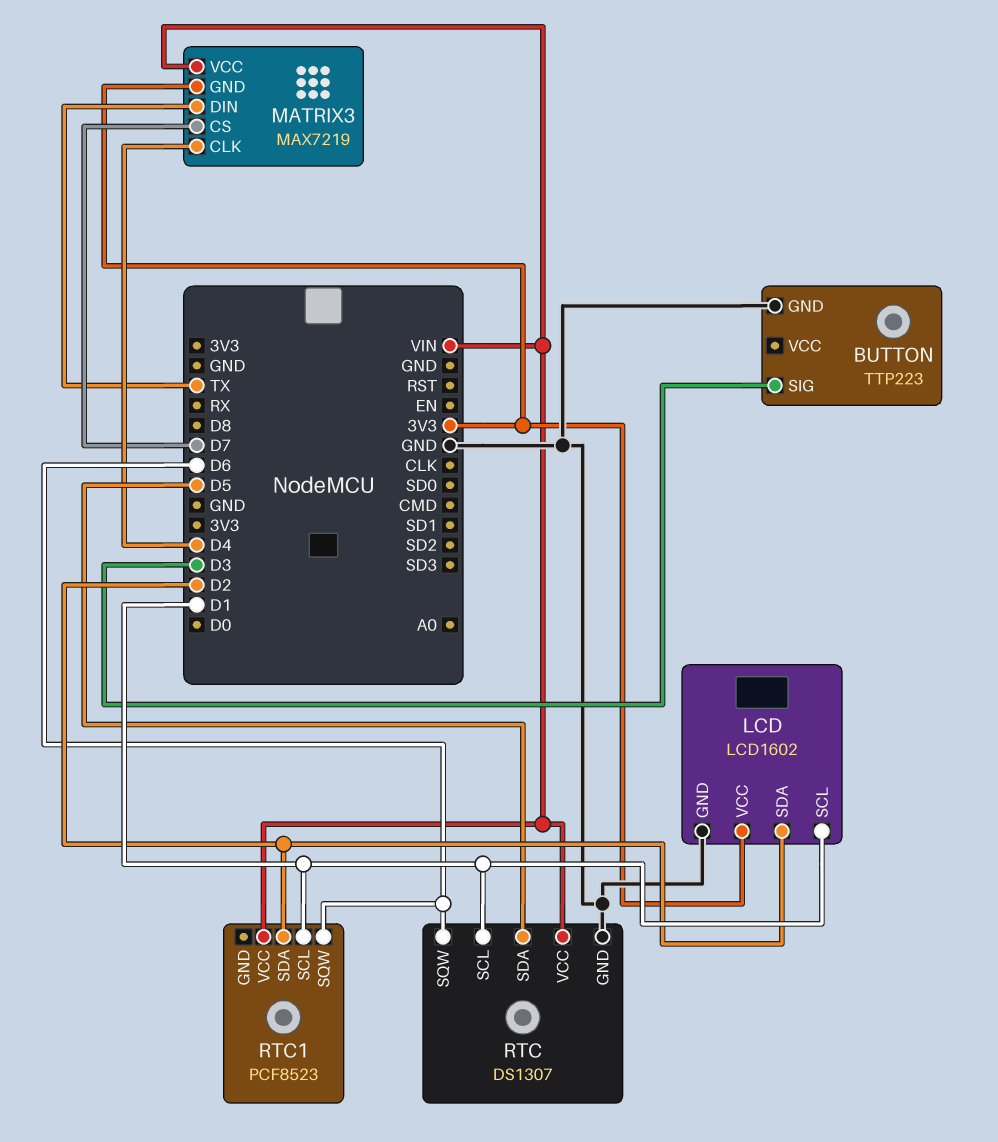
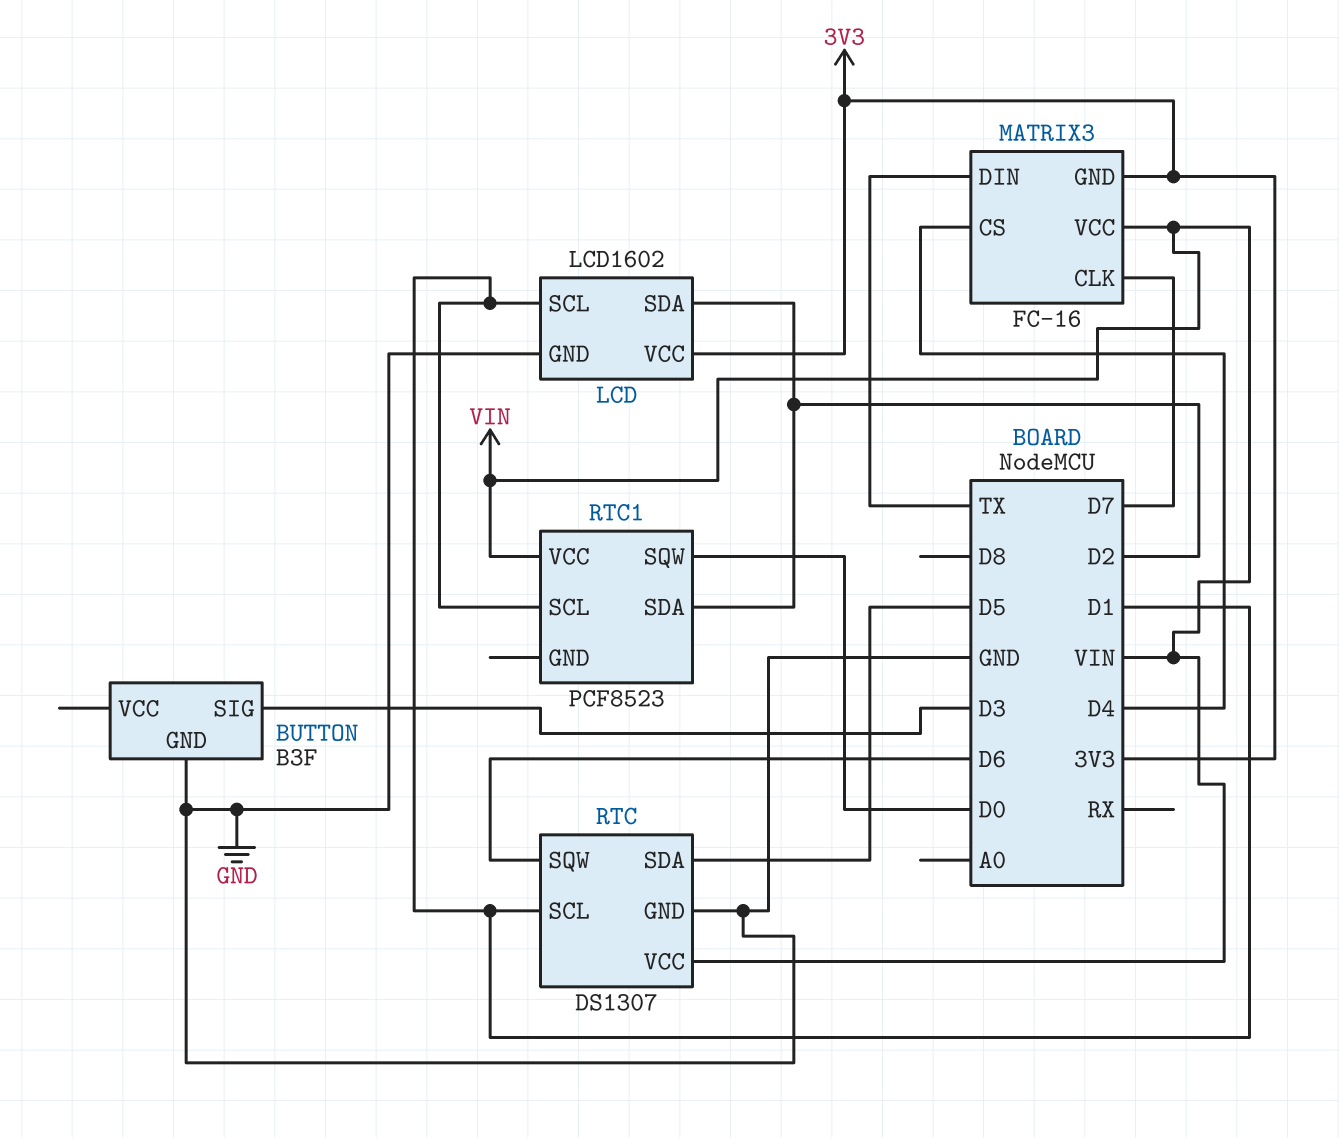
BUTTON: TTP223 -> B3F
MATRIX3: MAX7219 -> FC-16
MATRIX3 pin CLK: D4 -> D7
MATRIX3 pin CS: D7 -> D4
RTC1 pin SQW: D6 -> D0

